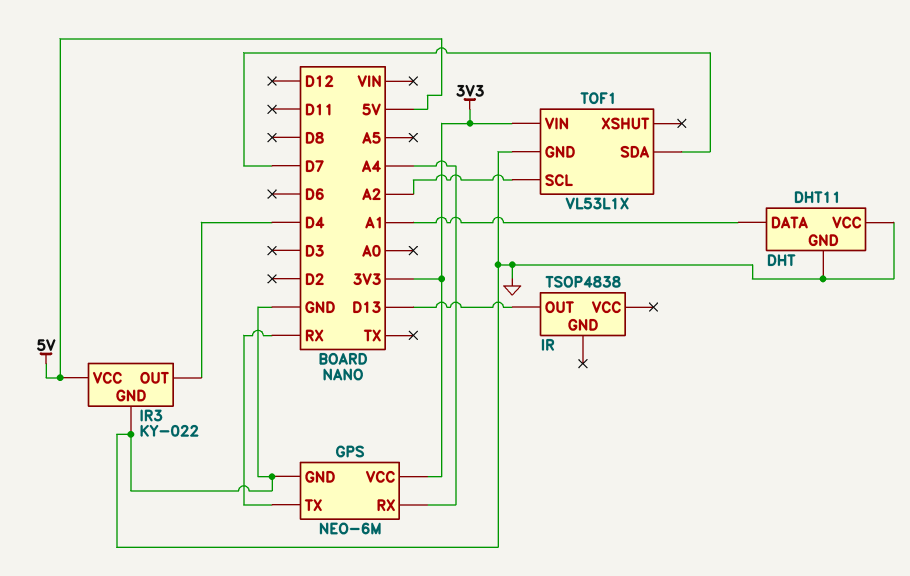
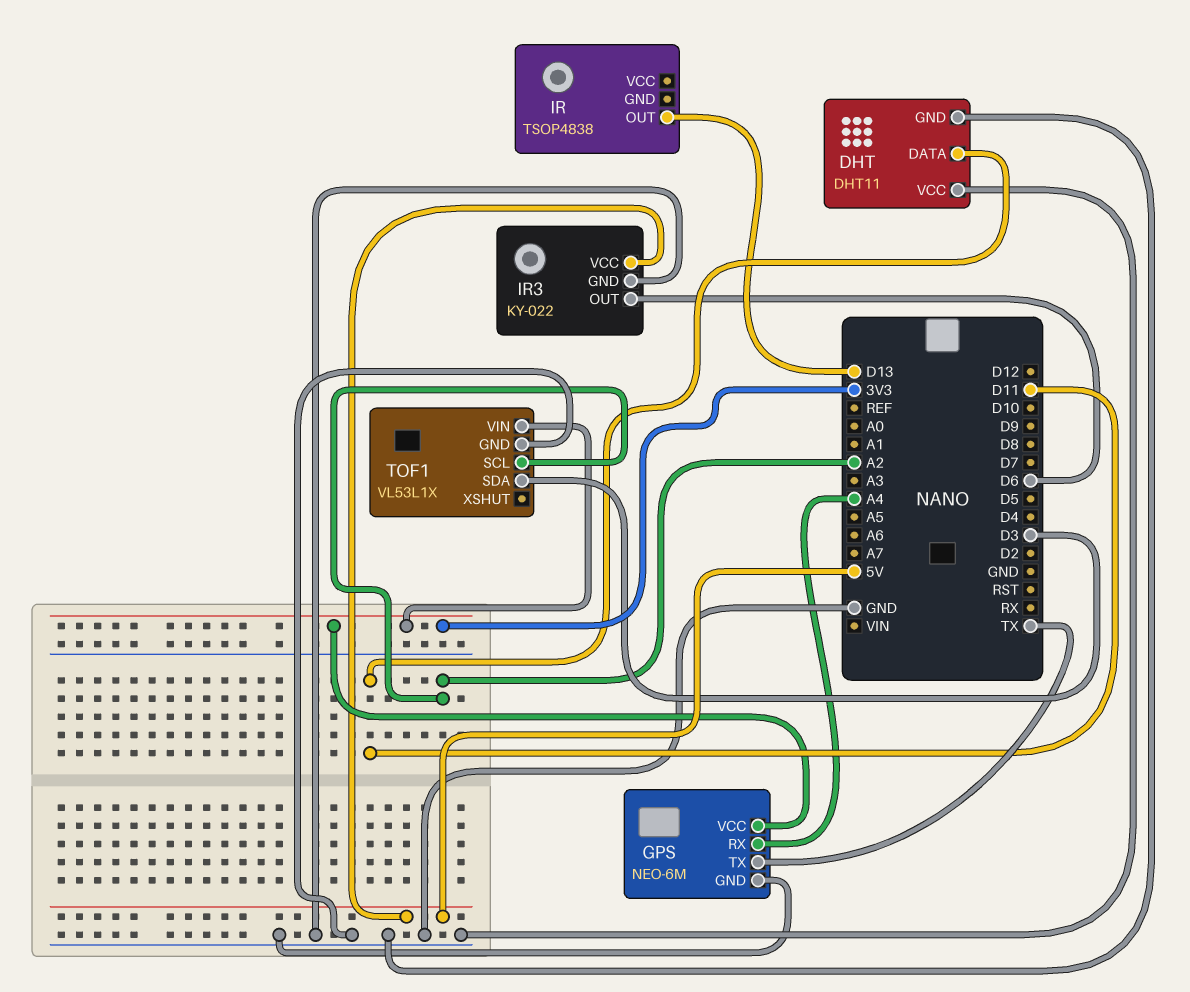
DHT pin DATA: A1 -> D11
GPS pin TX: RX -> TX
IR3 pin OUT: D4 -> D6
TOF1 pin SDA: D7 -> D3

